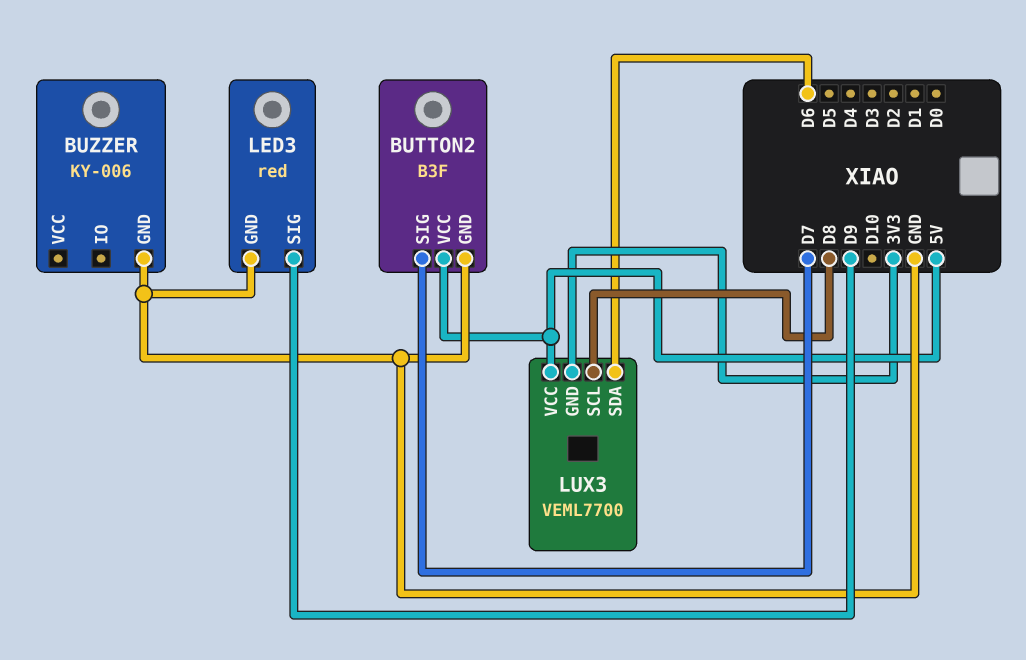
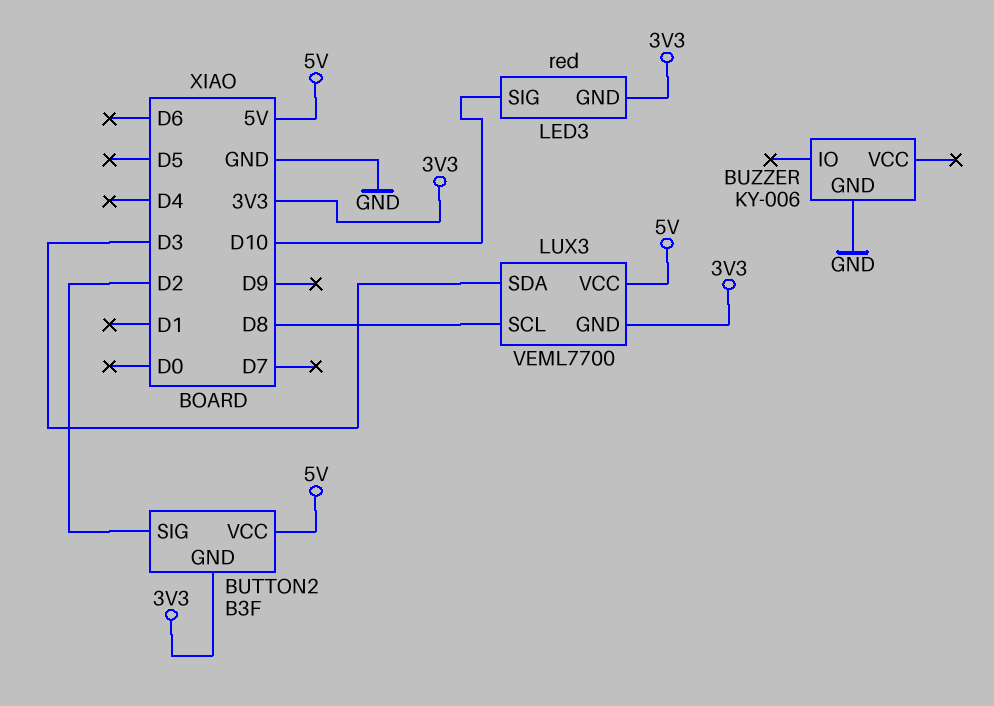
BUTTON2 pin GND: GND -> 3V3
BUTTON2 pin SIG: D7 -> D2
LED3 pin GND: GND -> 3V3
LED3 pin SIG: D9 -> D10
LUX3 pin SDA: D6 -> D3

